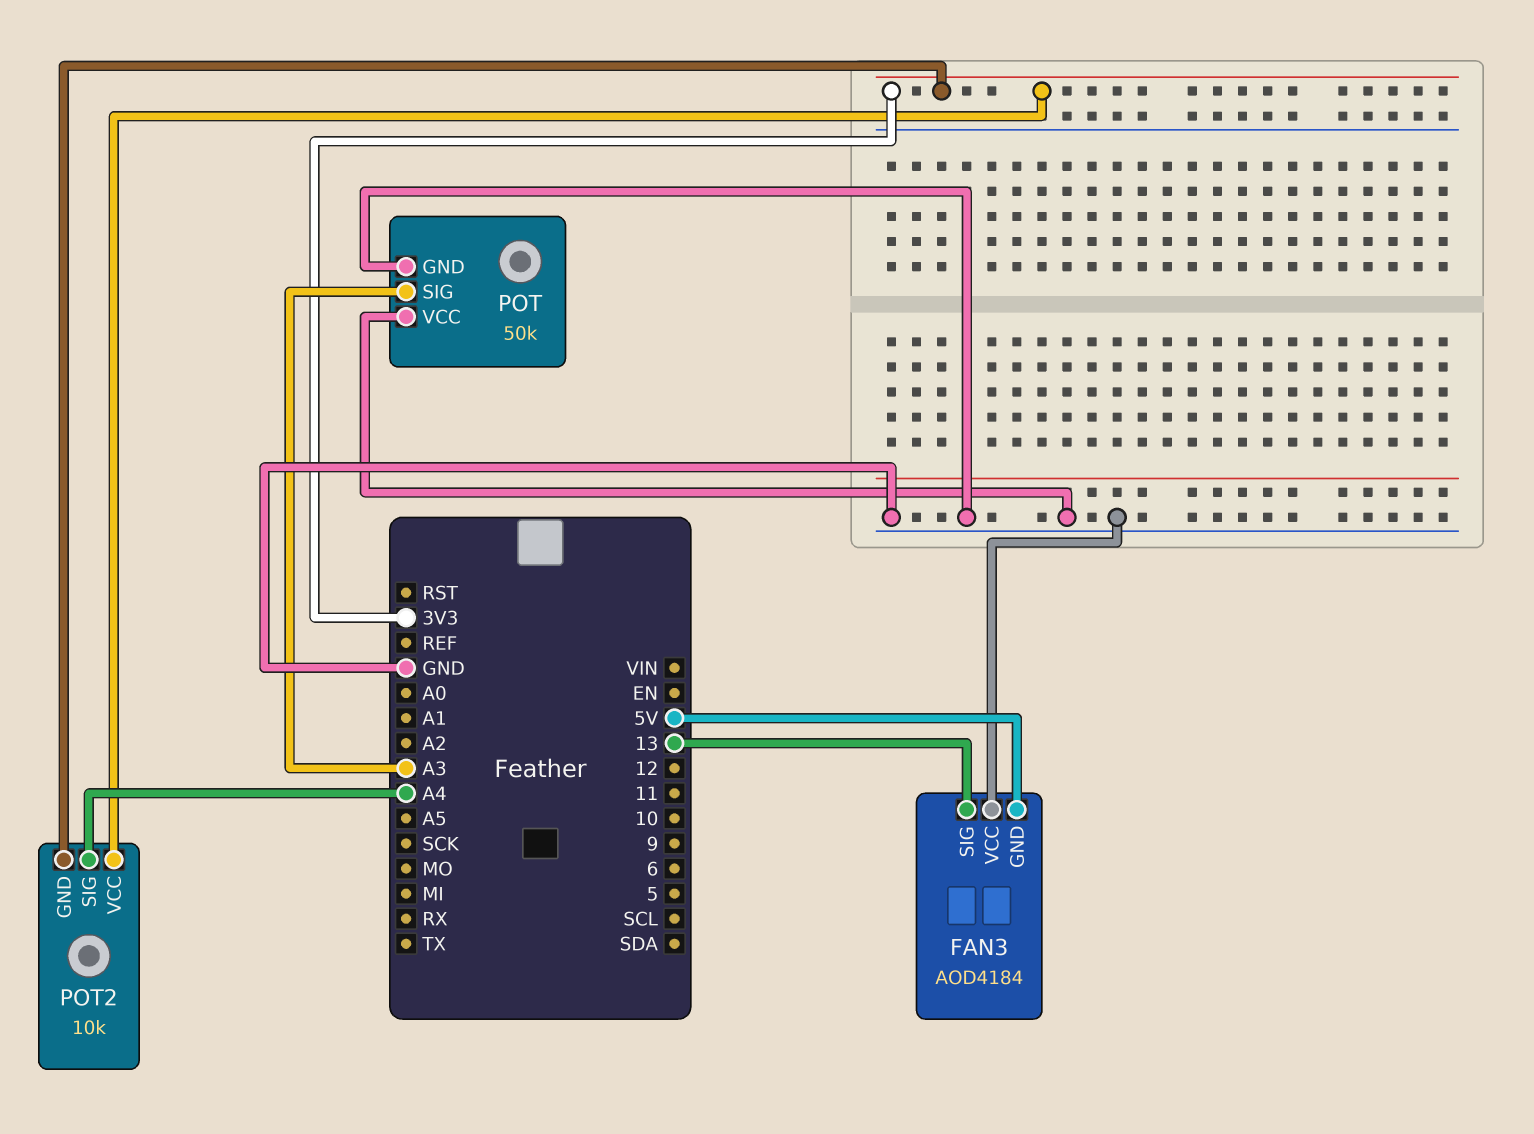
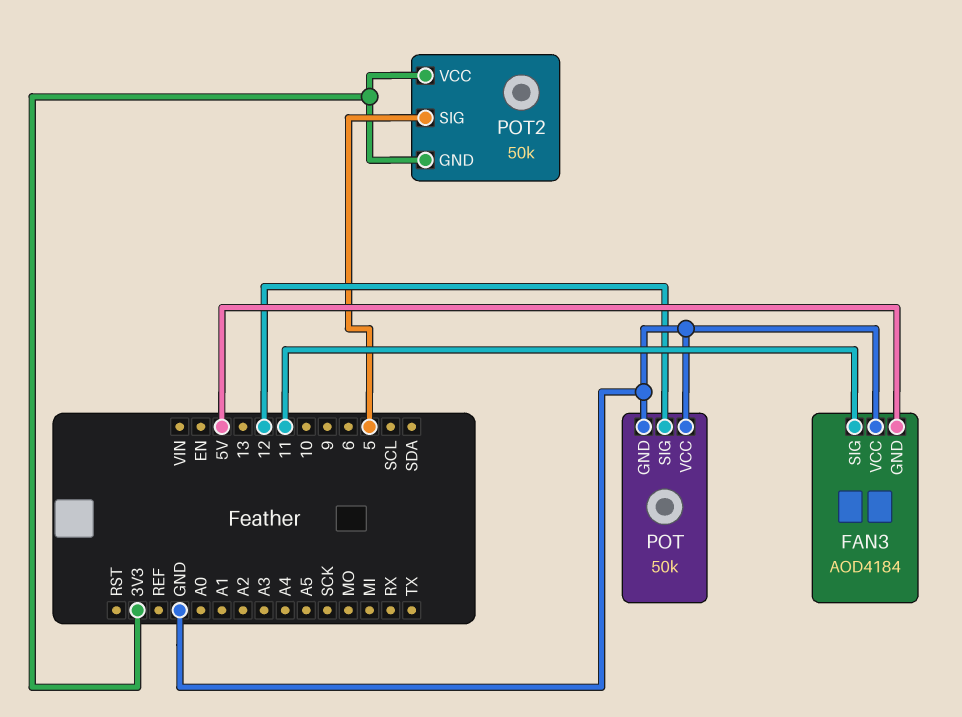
FAN3 pin SIG: 13 -> 11
POT pin SIG: A3 -> 12
POT2: 10k -> 50k
POT2 pin SIG: A4 -> 5

